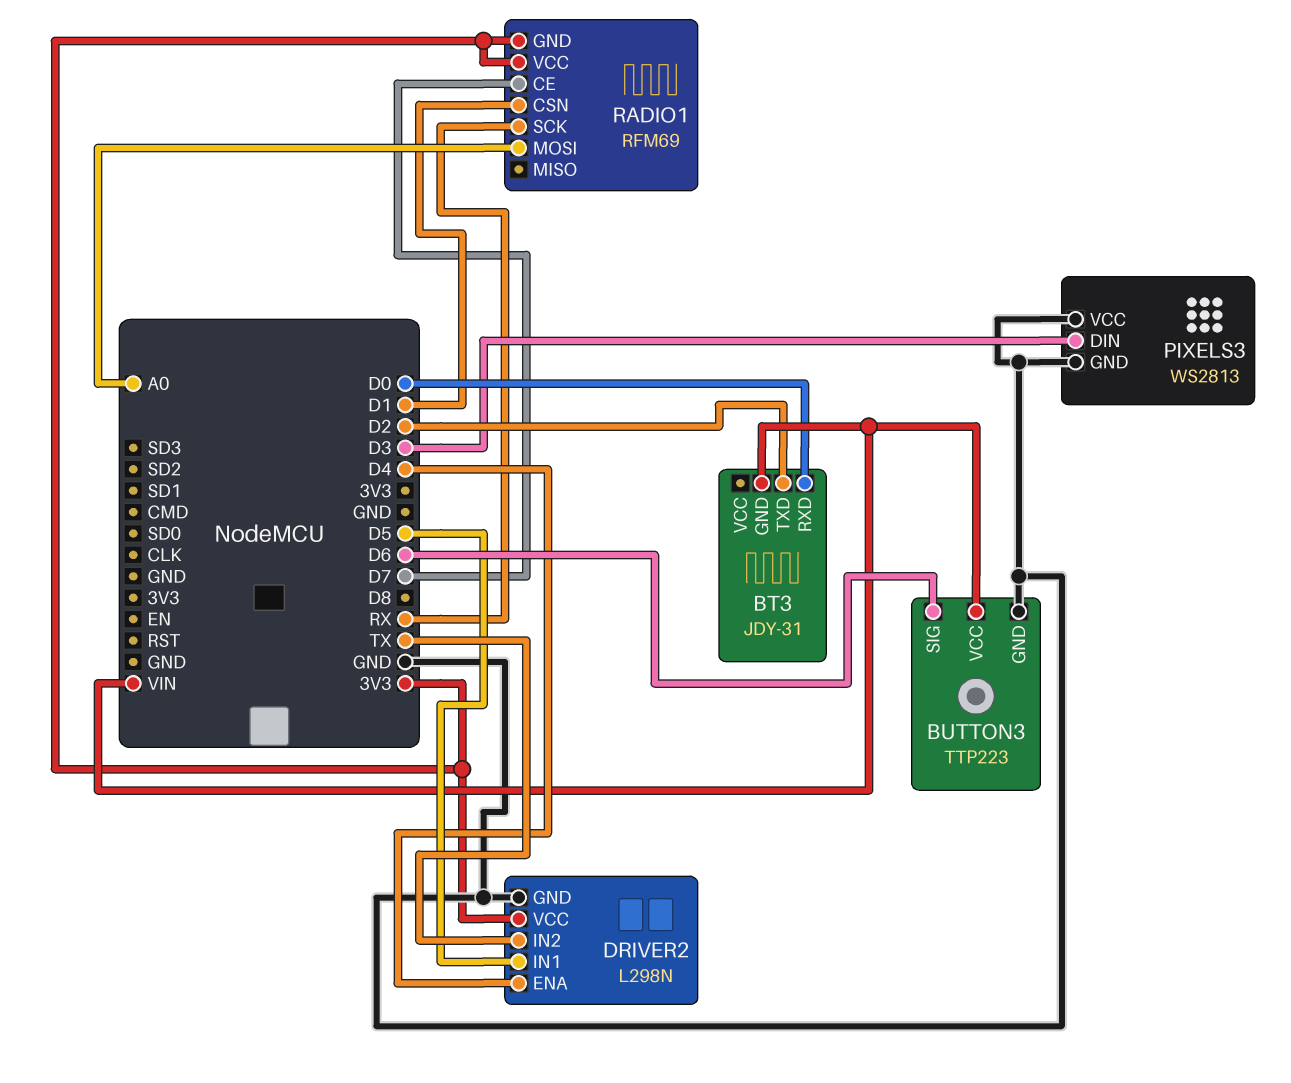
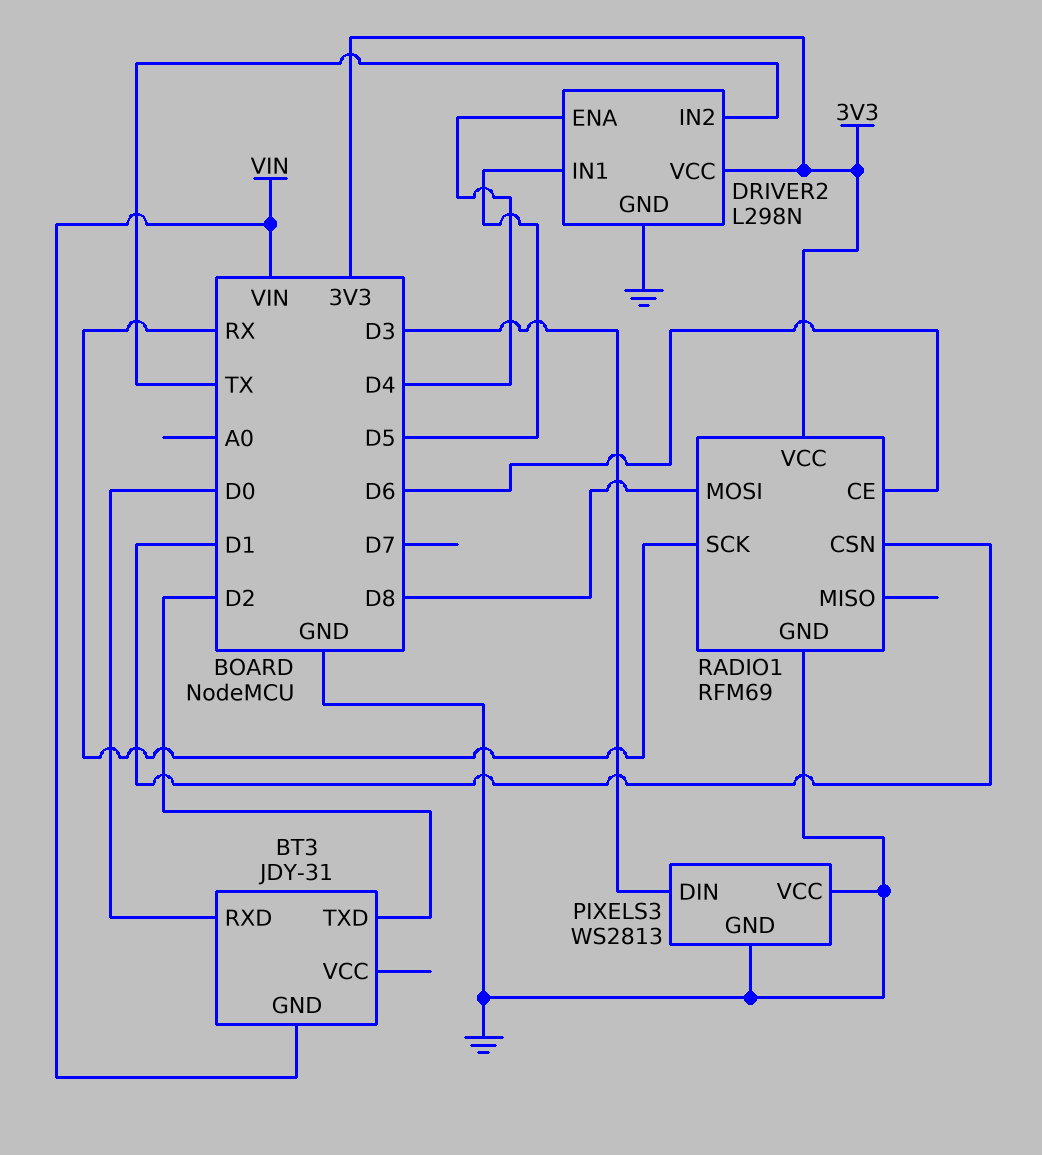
BUTTON3: TTP223 -> none
BUTTON3 pin GND: GND -> none
BUTTON3 pin SIG: D6 -> none
BUTTON3 pin VCC: VIN -> none
RADIO1 pin CE: D7 -> D6
RADIO1 pin GND: 3V3 -> GND
RADIO1 pin MOSI: A0 -> D8

